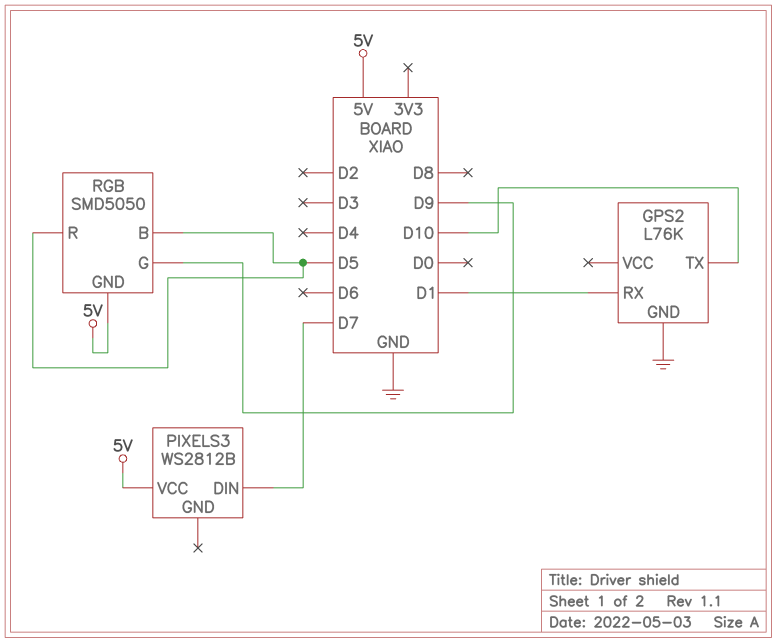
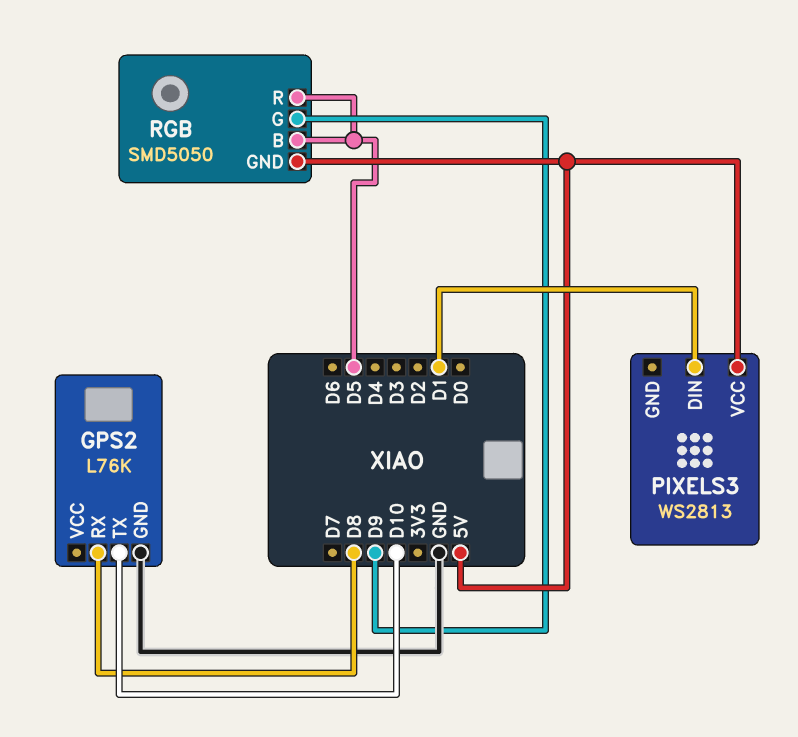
GPS2 pin RX: D1 -> D8
PIXELS3: WS2812B -> WS2813
PIXELS3 pin DIN: D7 -> D1

